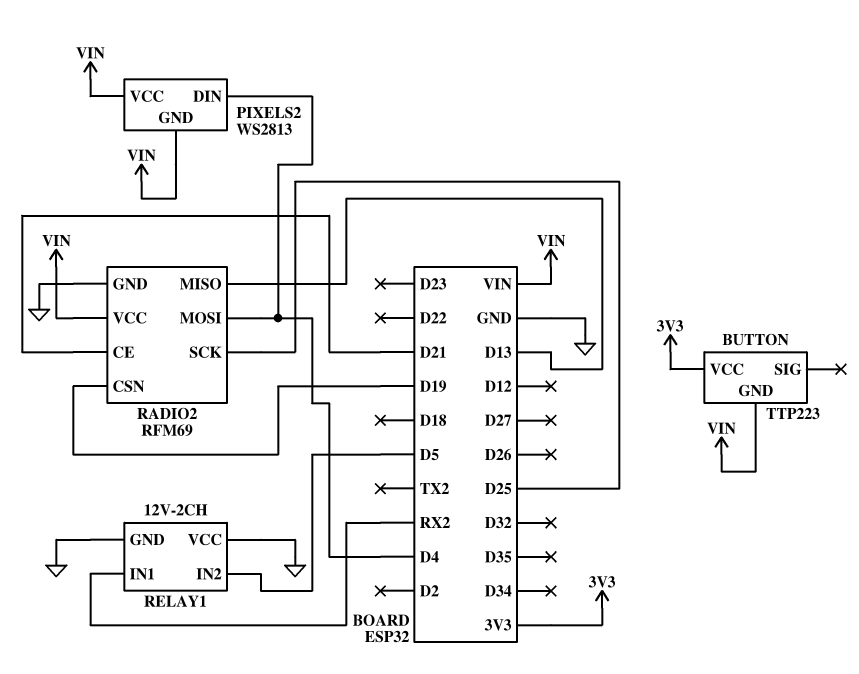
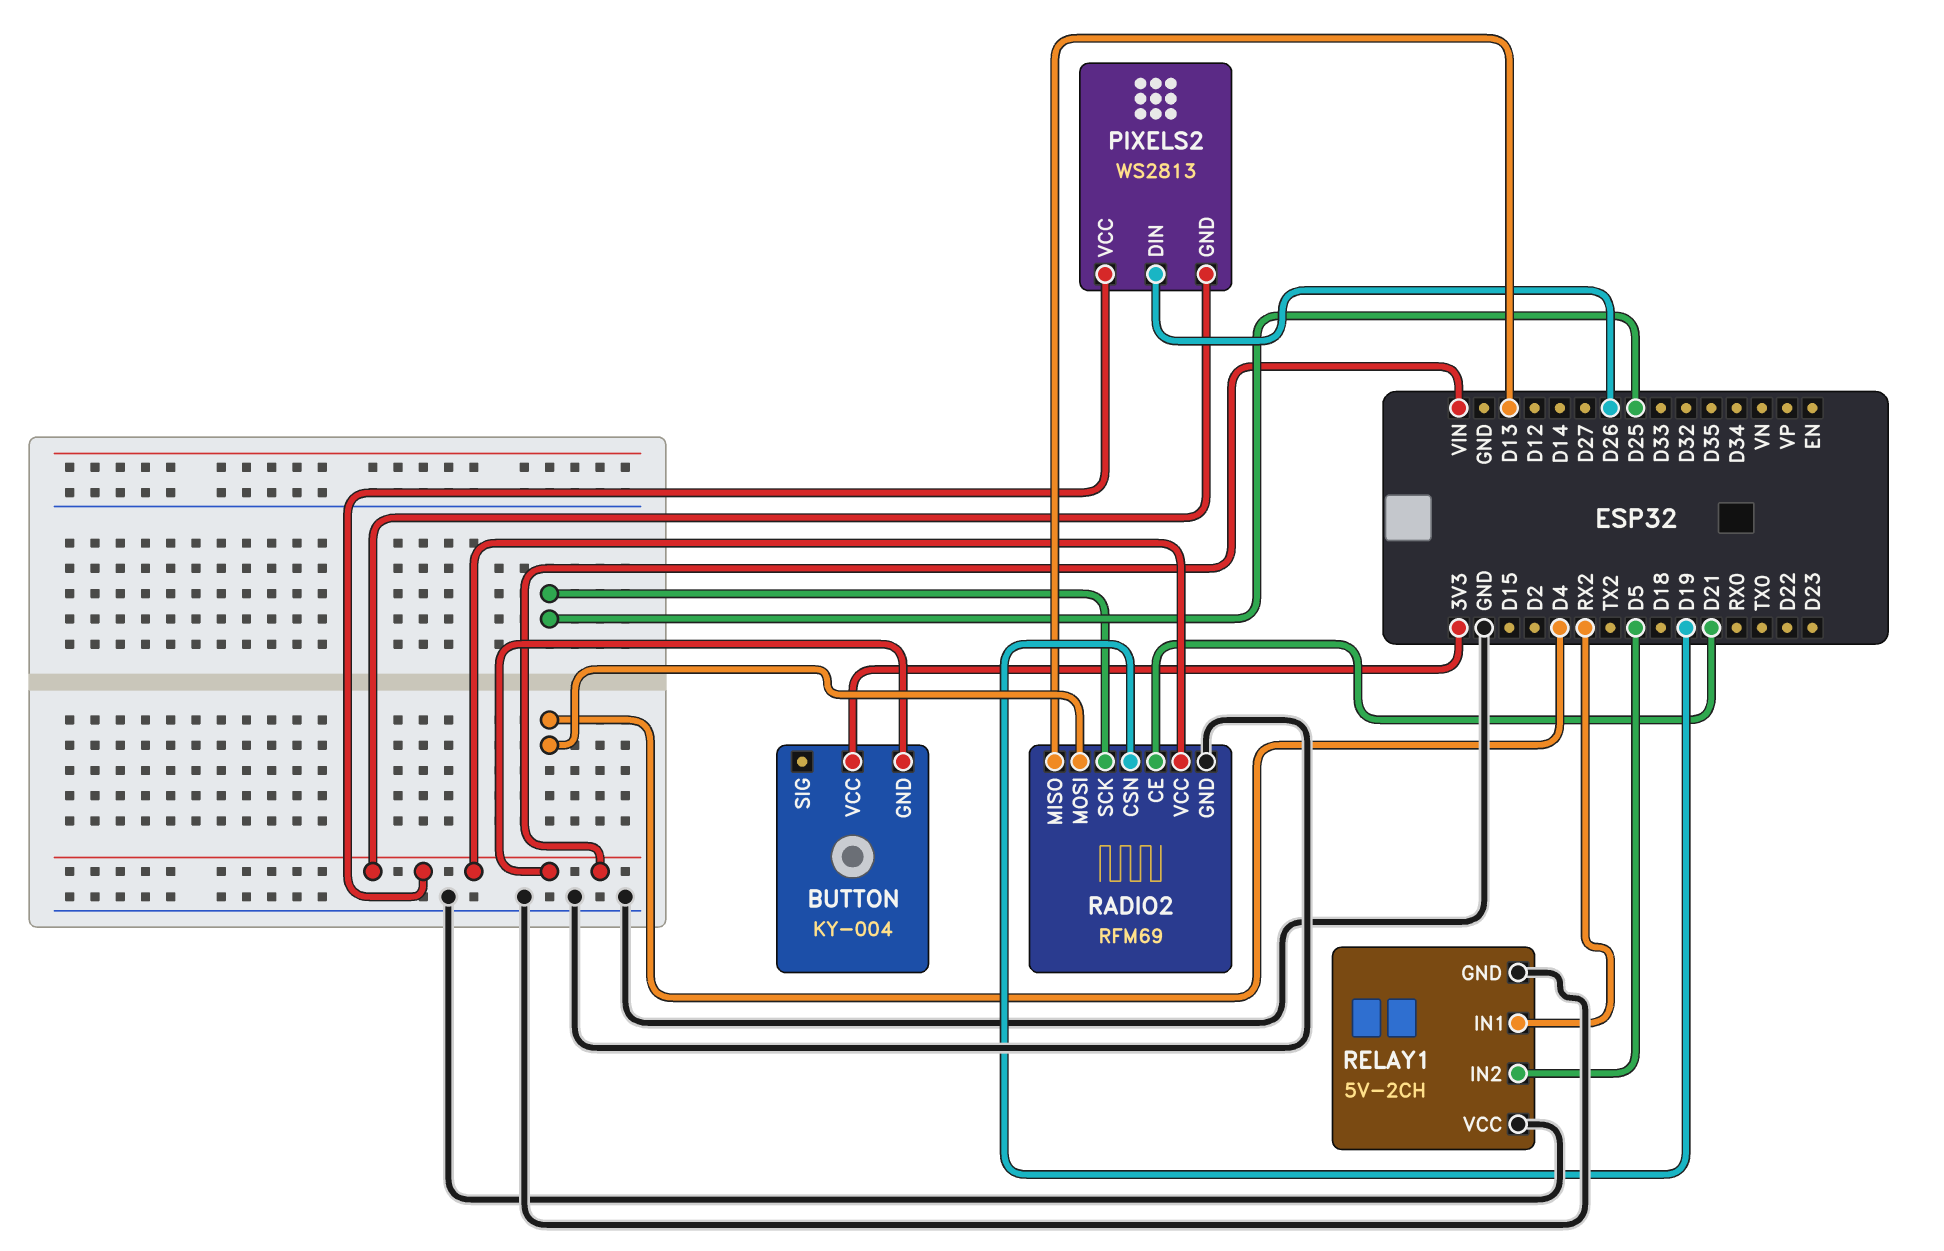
BUTTON: TTP223 -> KY-004
PIXELS2 pin DIN: D4 -> D26
RELAY1: 12V-2CH -> 5V-2CH

